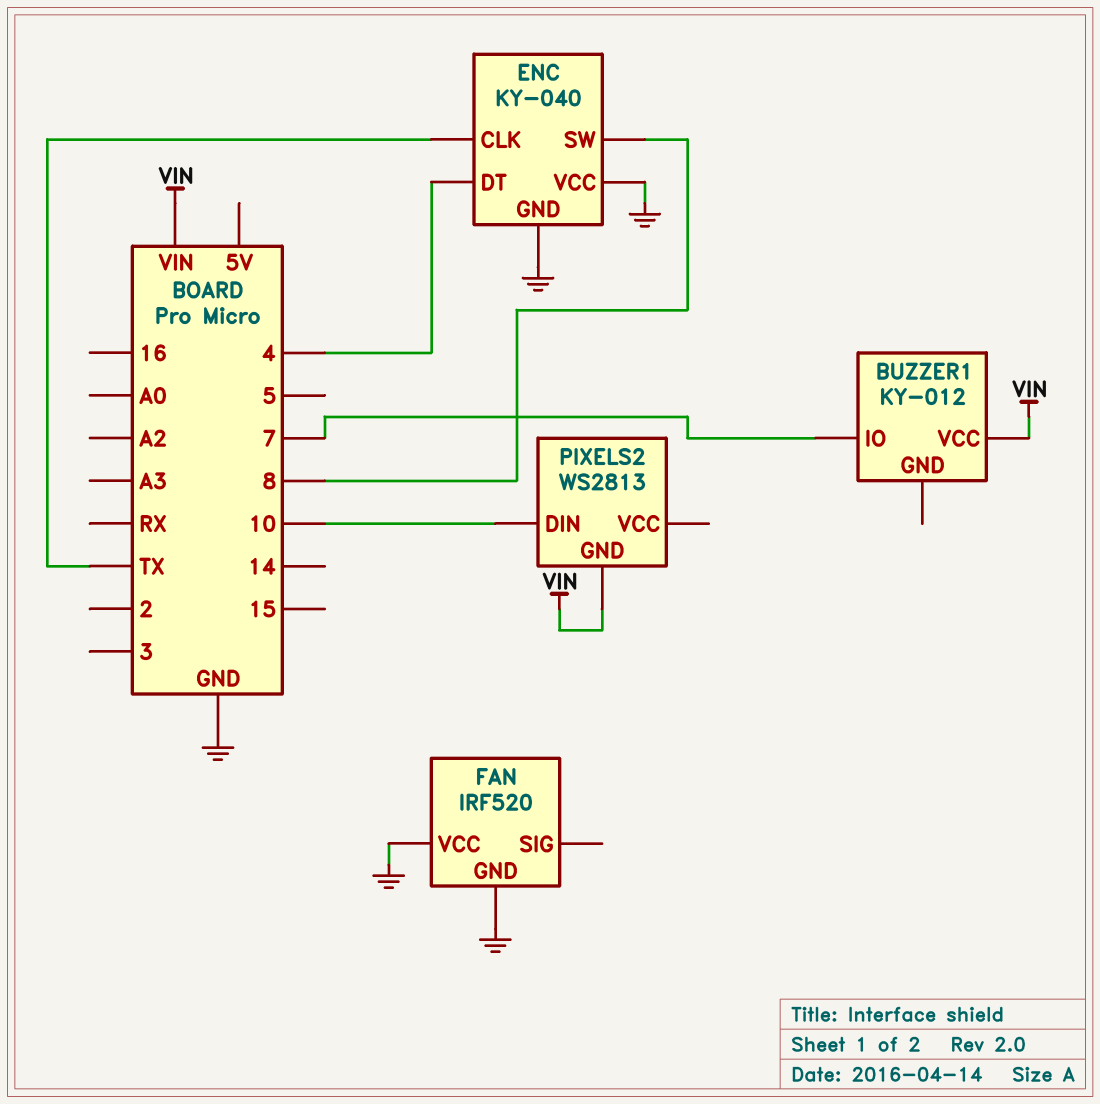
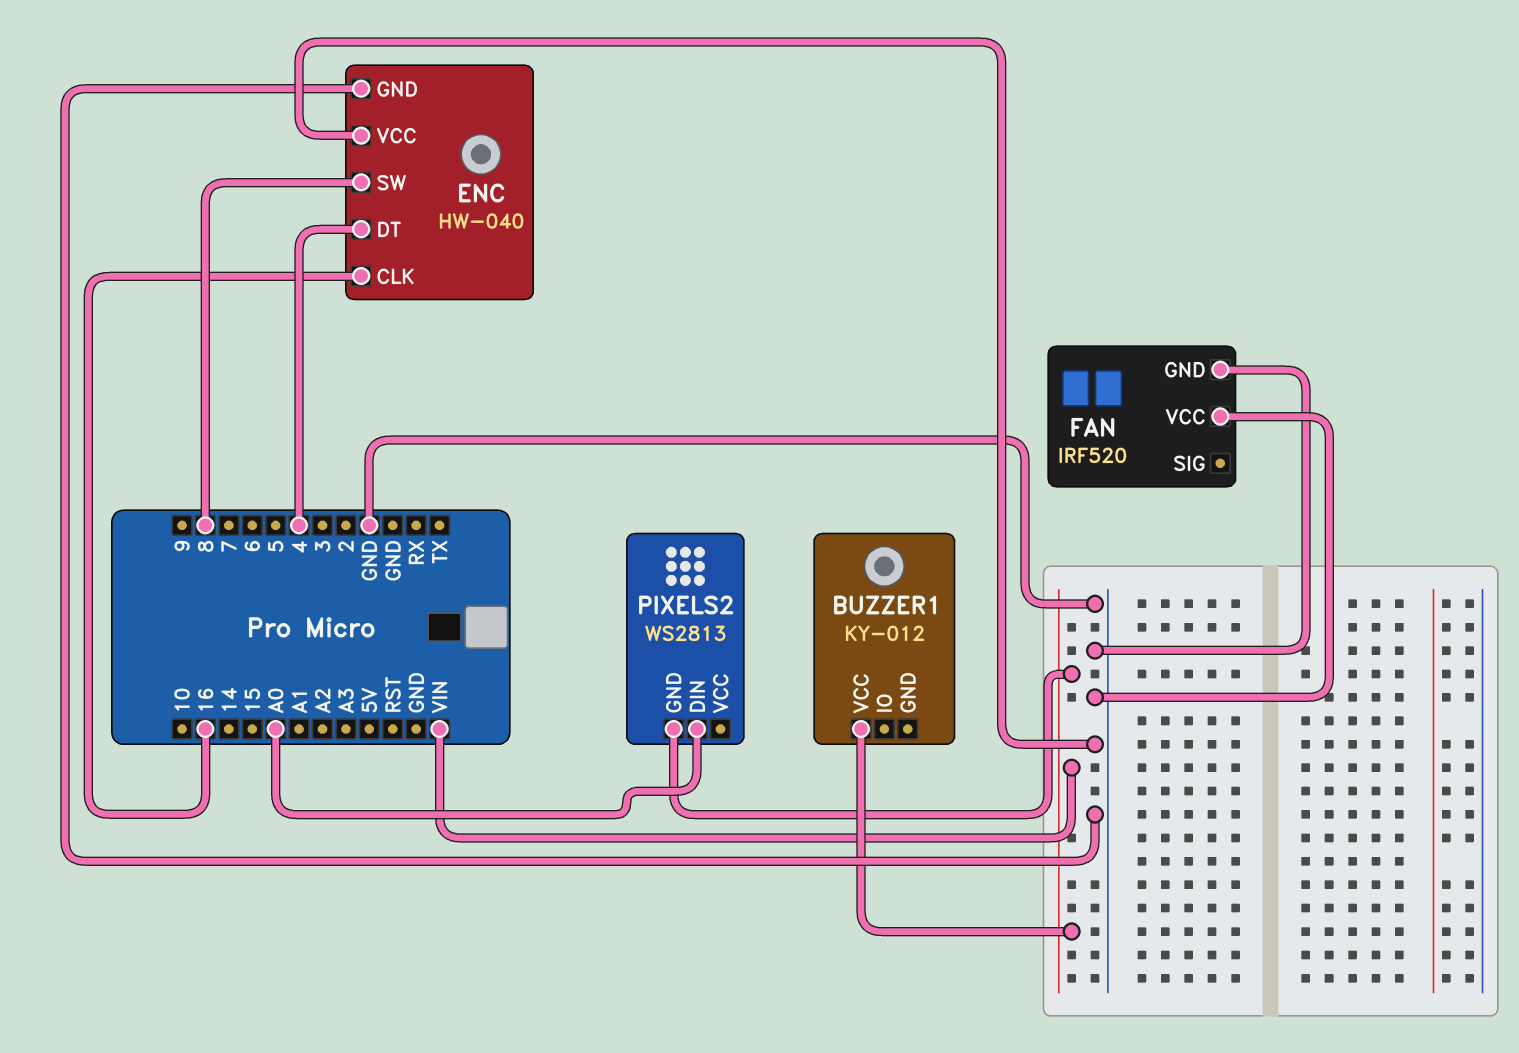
BUZZER1 pin IO: 7 -> none
ENC: KY-040 -> HW-040
ENC pin CLK: TX -> 16
PIXELS2 pin DIN: 10 -> A0

